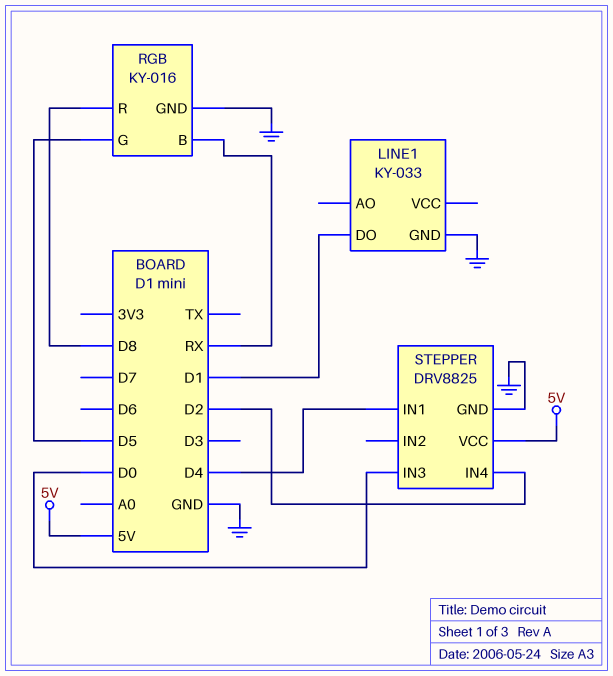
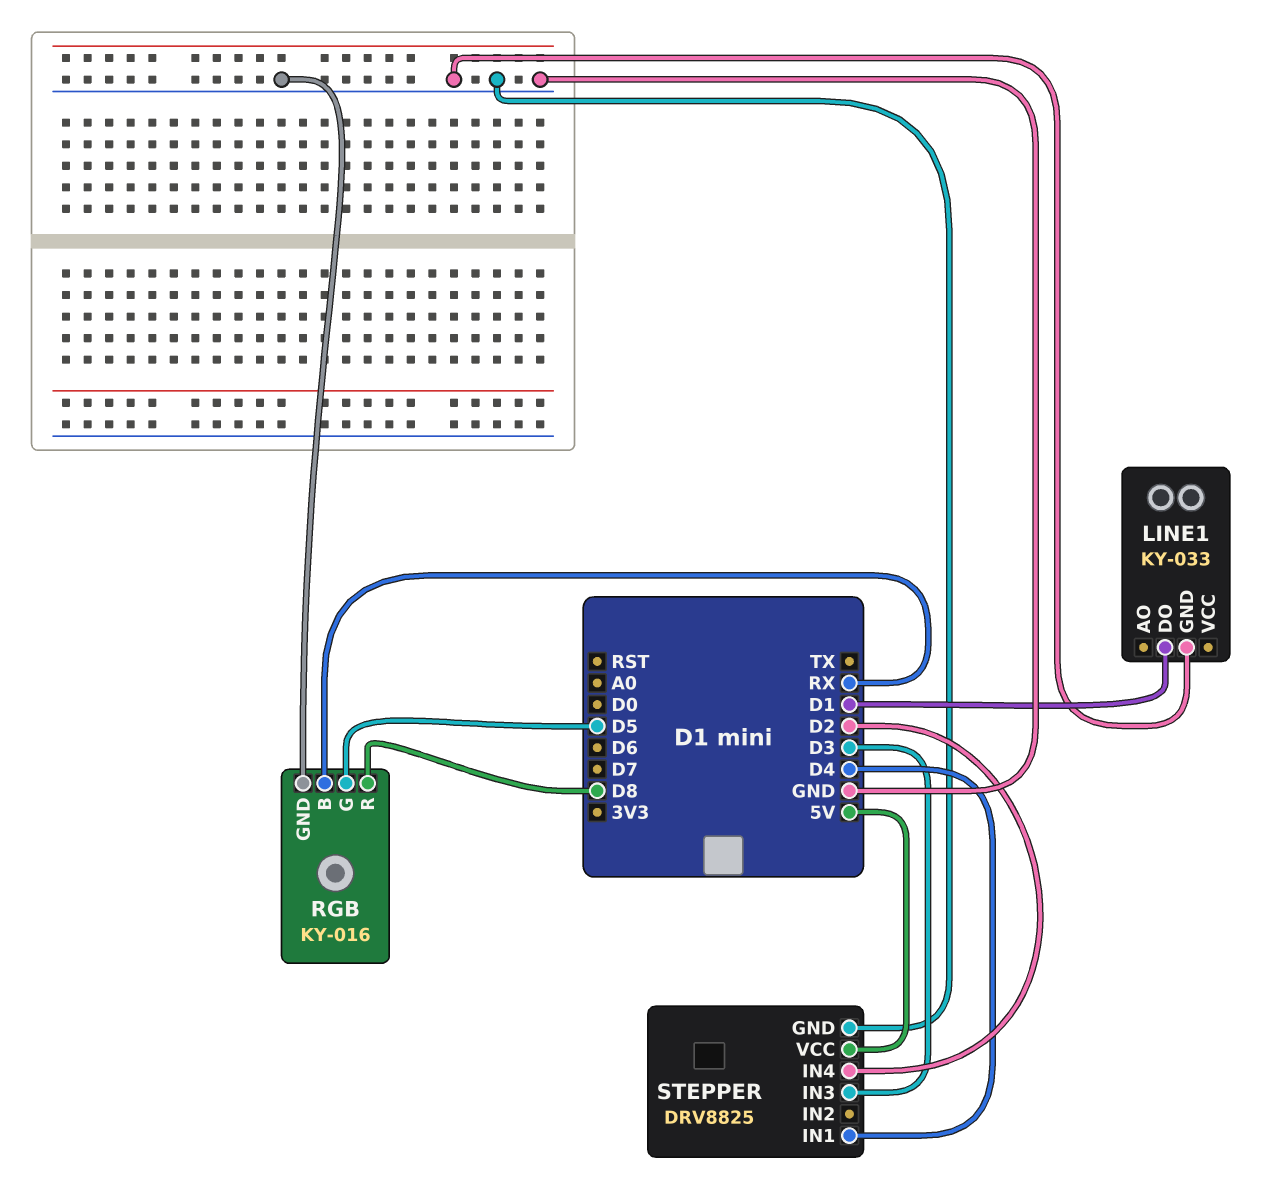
STEPPER pin IN3: D0 -> D3

